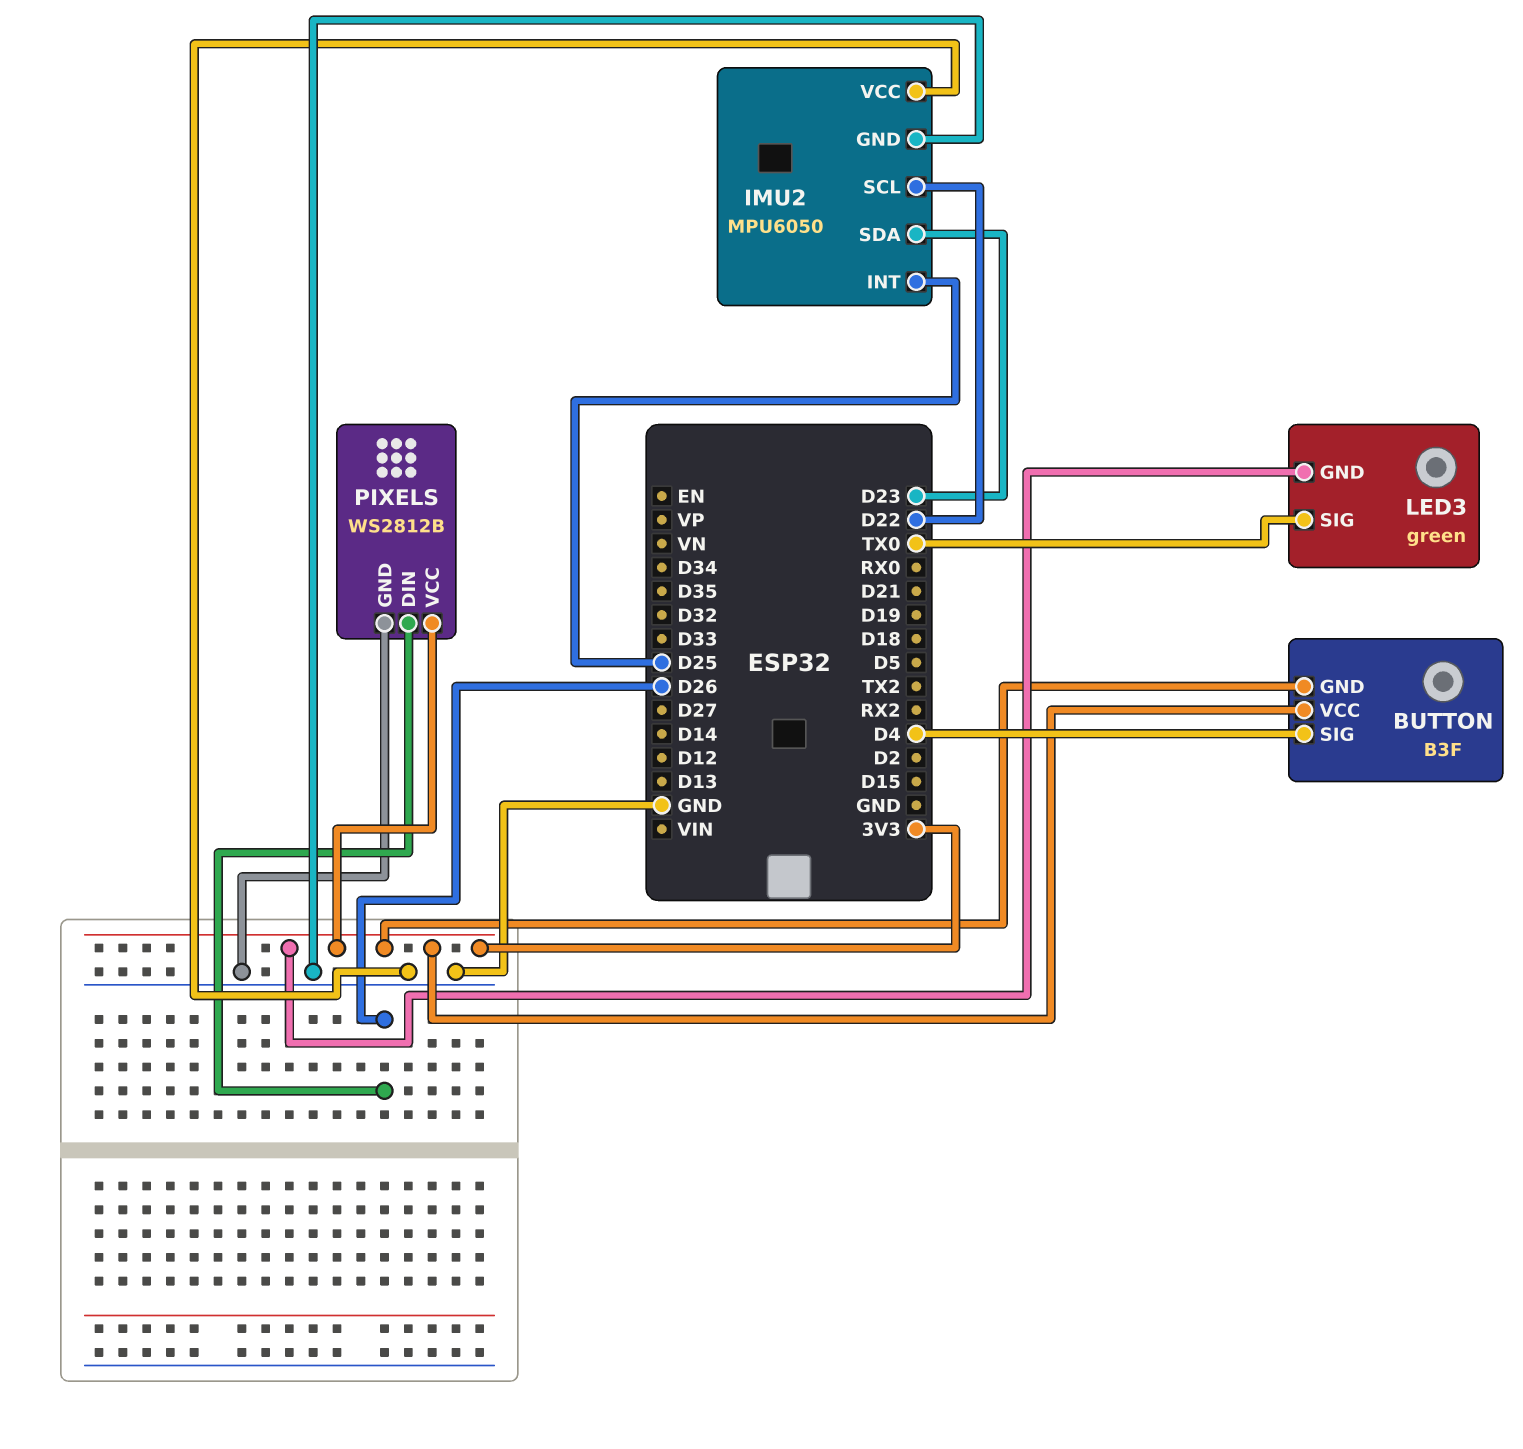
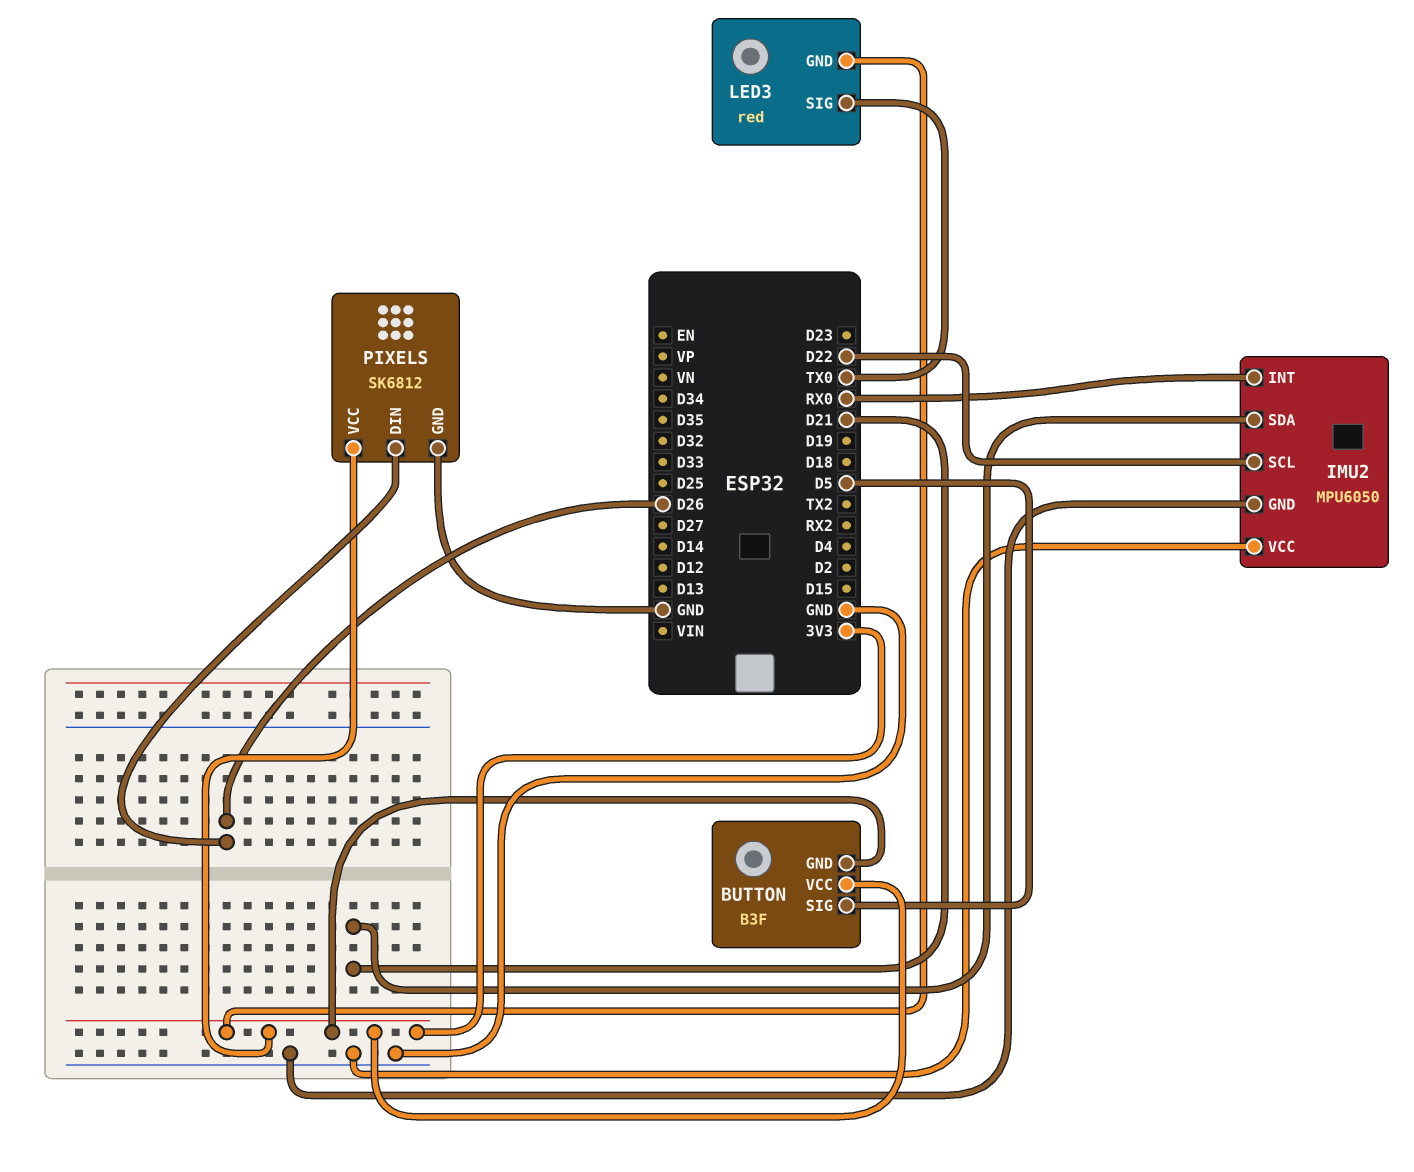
BUTTON pin SIG: D4 -> D5
IMU2 pin INT: D25 -> RX0
IMU2 pin SDA: D23 -> D21
LED3: green -> red
PIXELS: WS2812B -> SK6812

